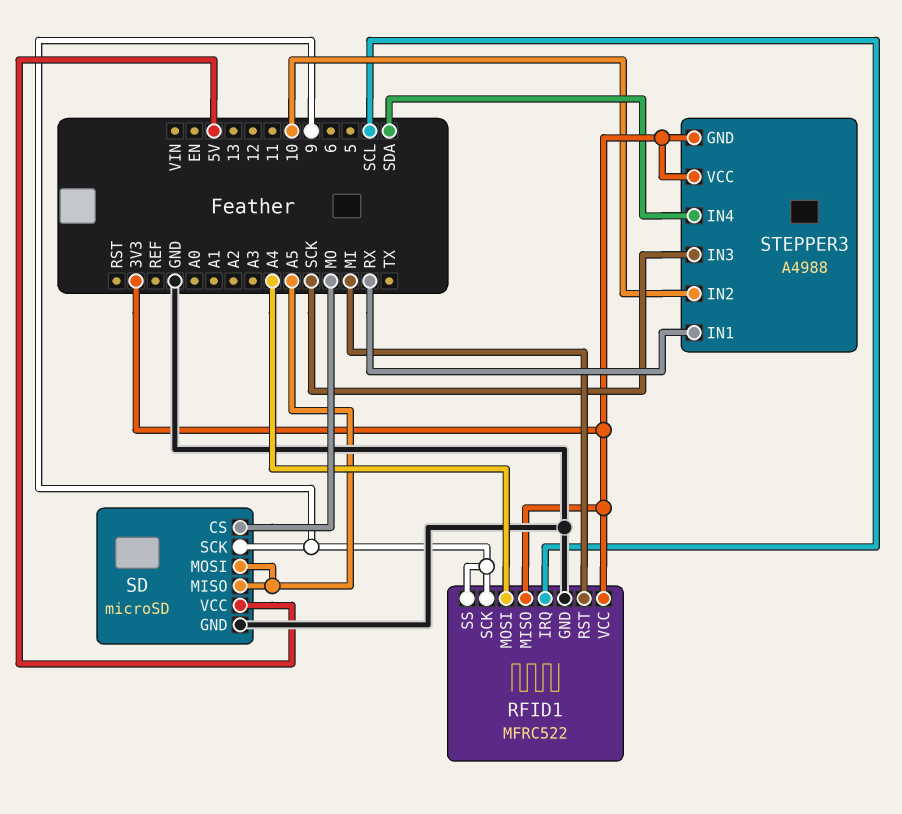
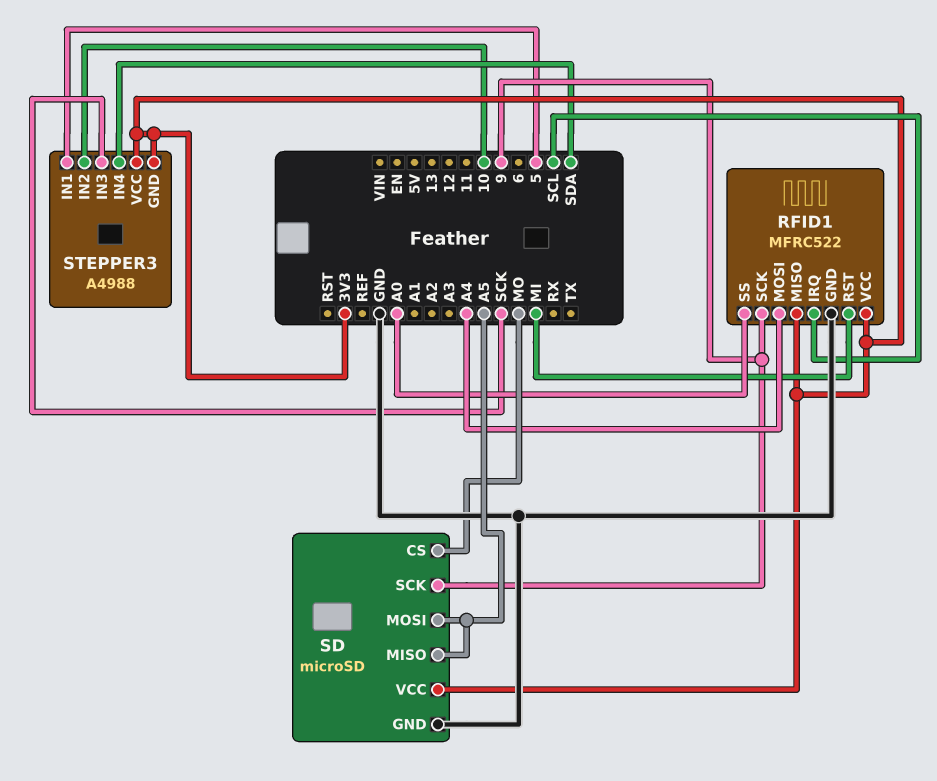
RFID1 pin SS: 9 -> A0
SD pin VCC: 5V -> 3V3
STEPPER3 pin IN1: RX -> 5

